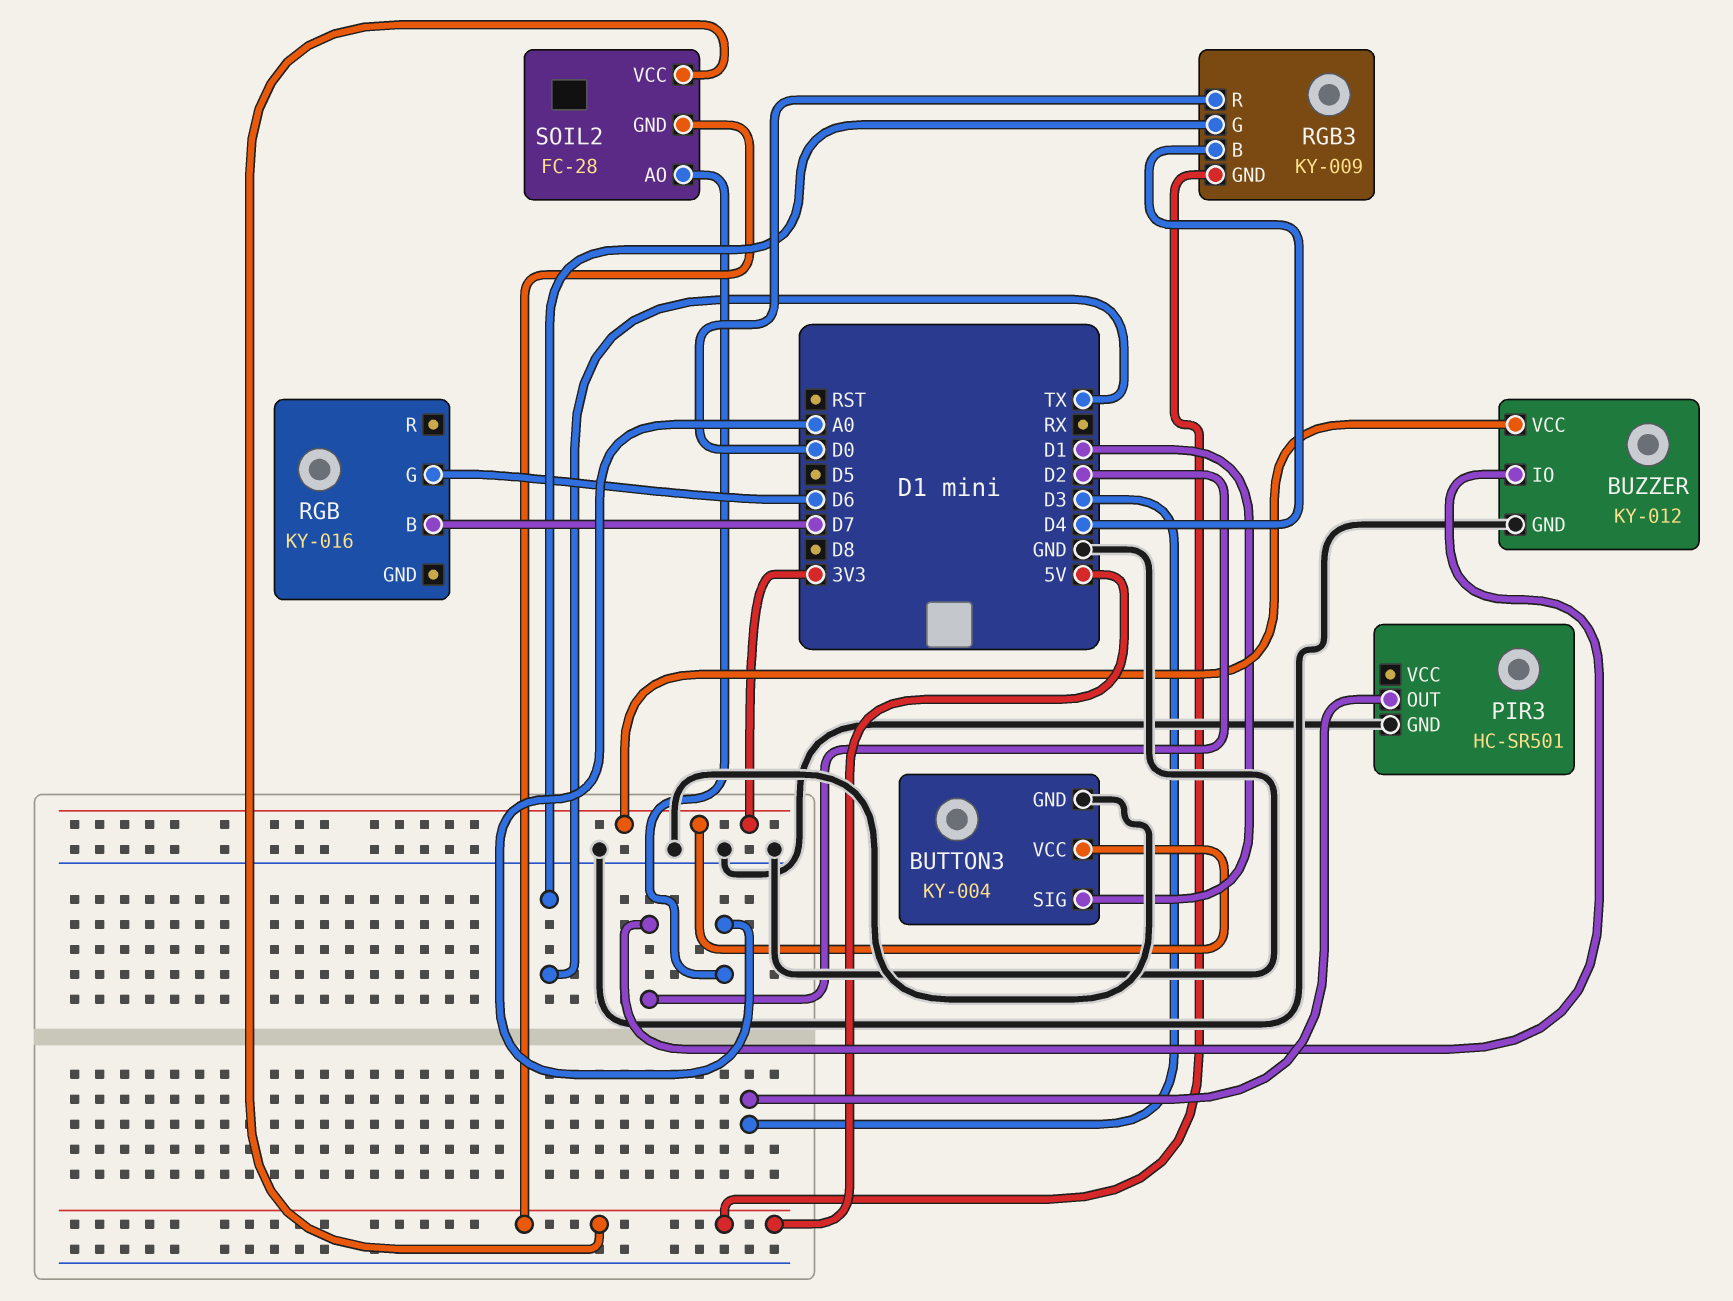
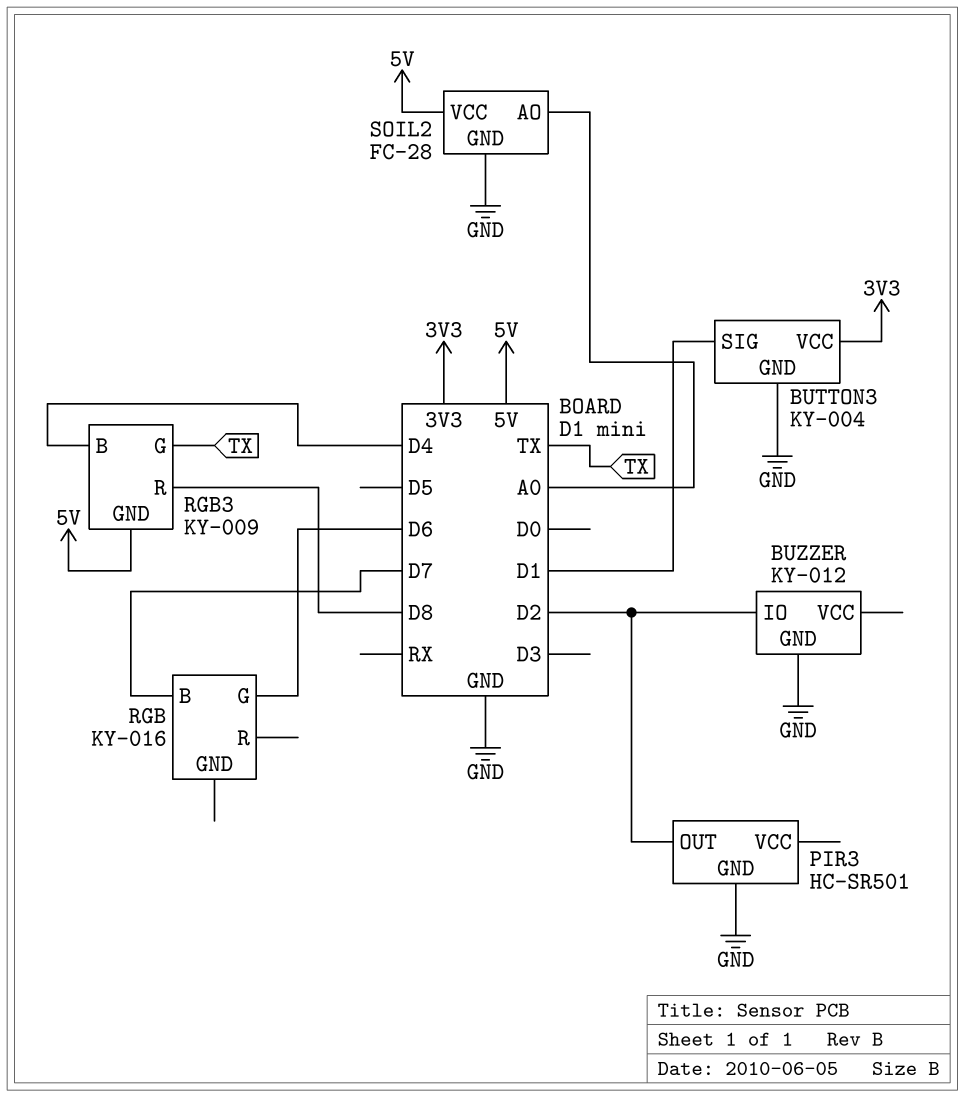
BUZZER pin VCC: 3V3 -> none
PIR3 pin OUT: D3 -> D2
RGB3 pin R: D0 -> D8
SOIL2 pin GND: 5V -> GND

